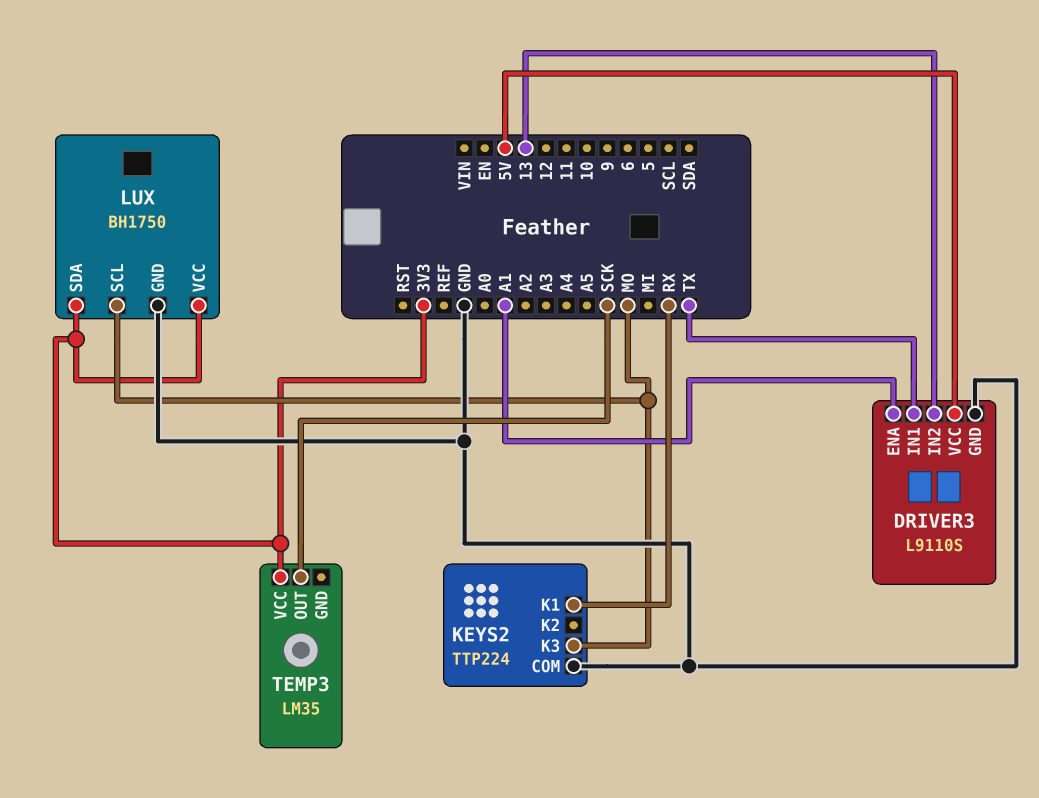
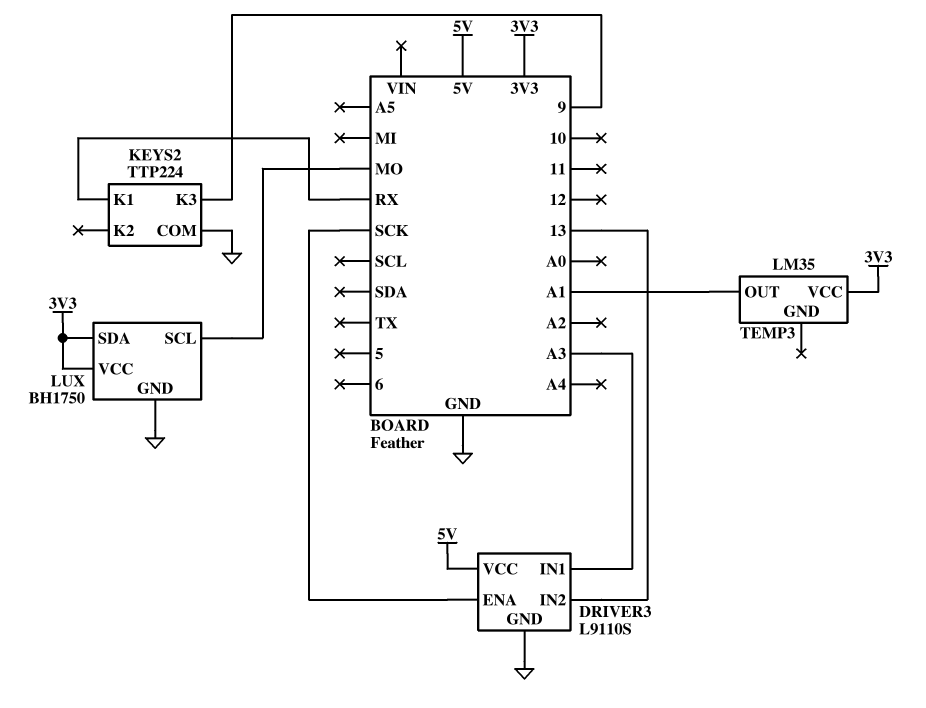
DRIVER3 pin ENA: A1 -> SCK
DRIVER3 pin IN1: TX -> A3
KEYS2 pin K3: MO -> 9
TEMP3 pin OUT: SCK -> A1

